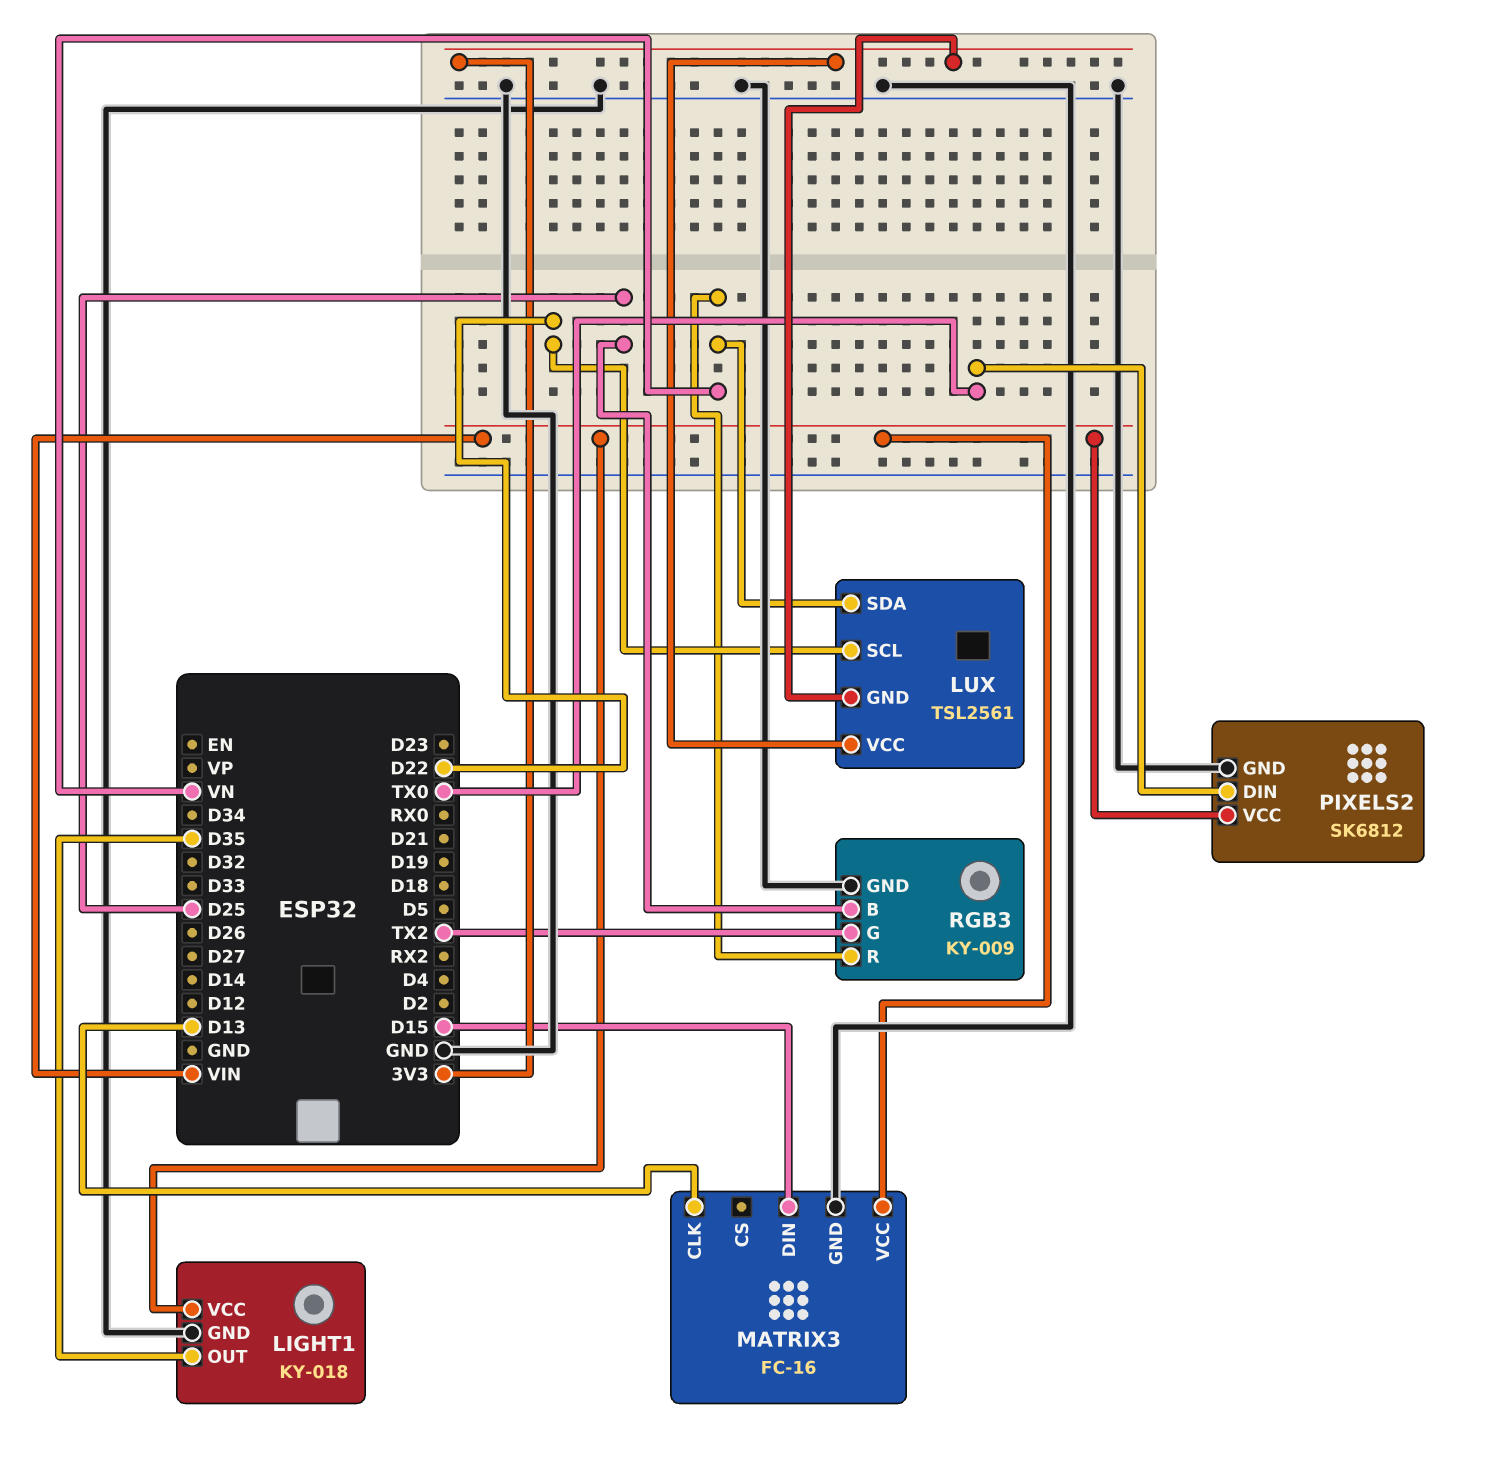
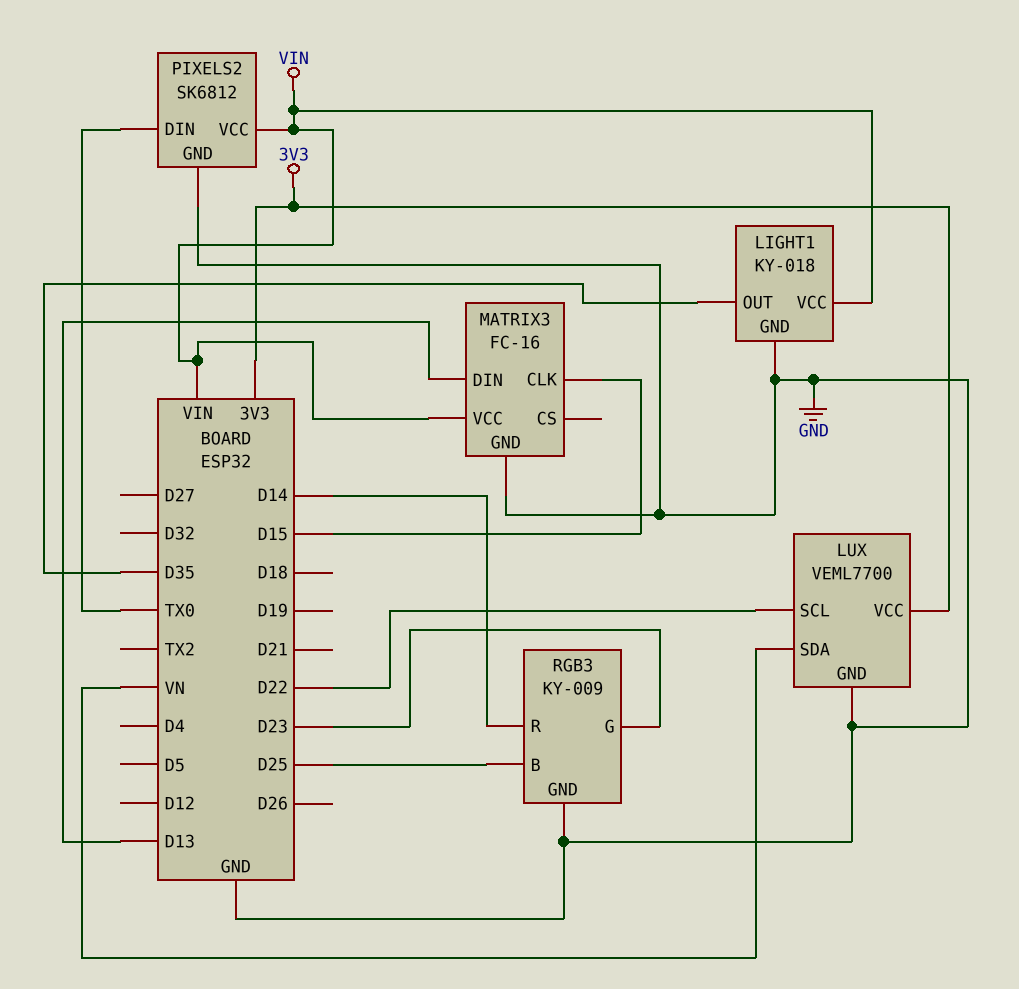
LUX: TSL2561 -> VEML7700
LUX pin GND: 3V3 -> GND
MATRIX3 pin CLK: D13 -> D15
MATRIX3 pin DIN: D15 -> D13
RGB3 pin G: TX2 -> D23
RGB3 pin R: VN -> D14

